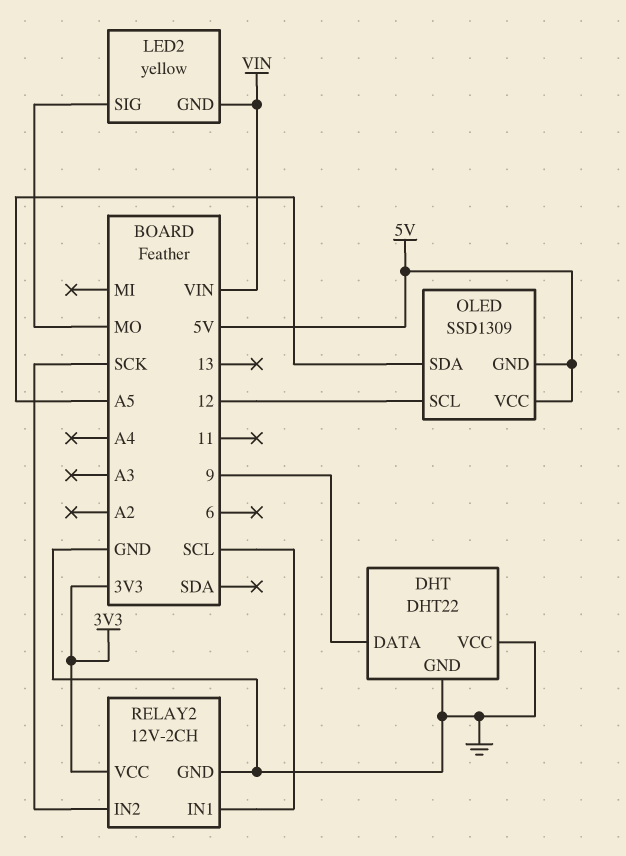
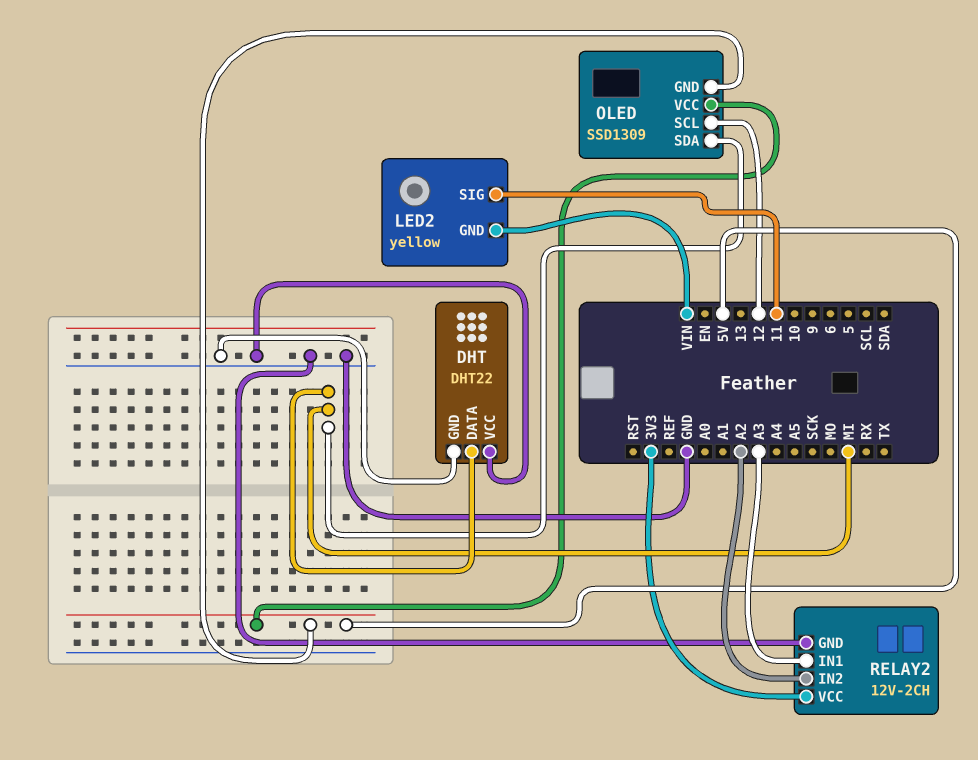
DHT pin DATA: 9 -> MI
LED2 pin SIG: MO -> 11
OLED pin SDA: A5 -> MI
RELAY2 pin IN1: SCL -> A3
RELAY2 pin IN2: SCK -> A2

